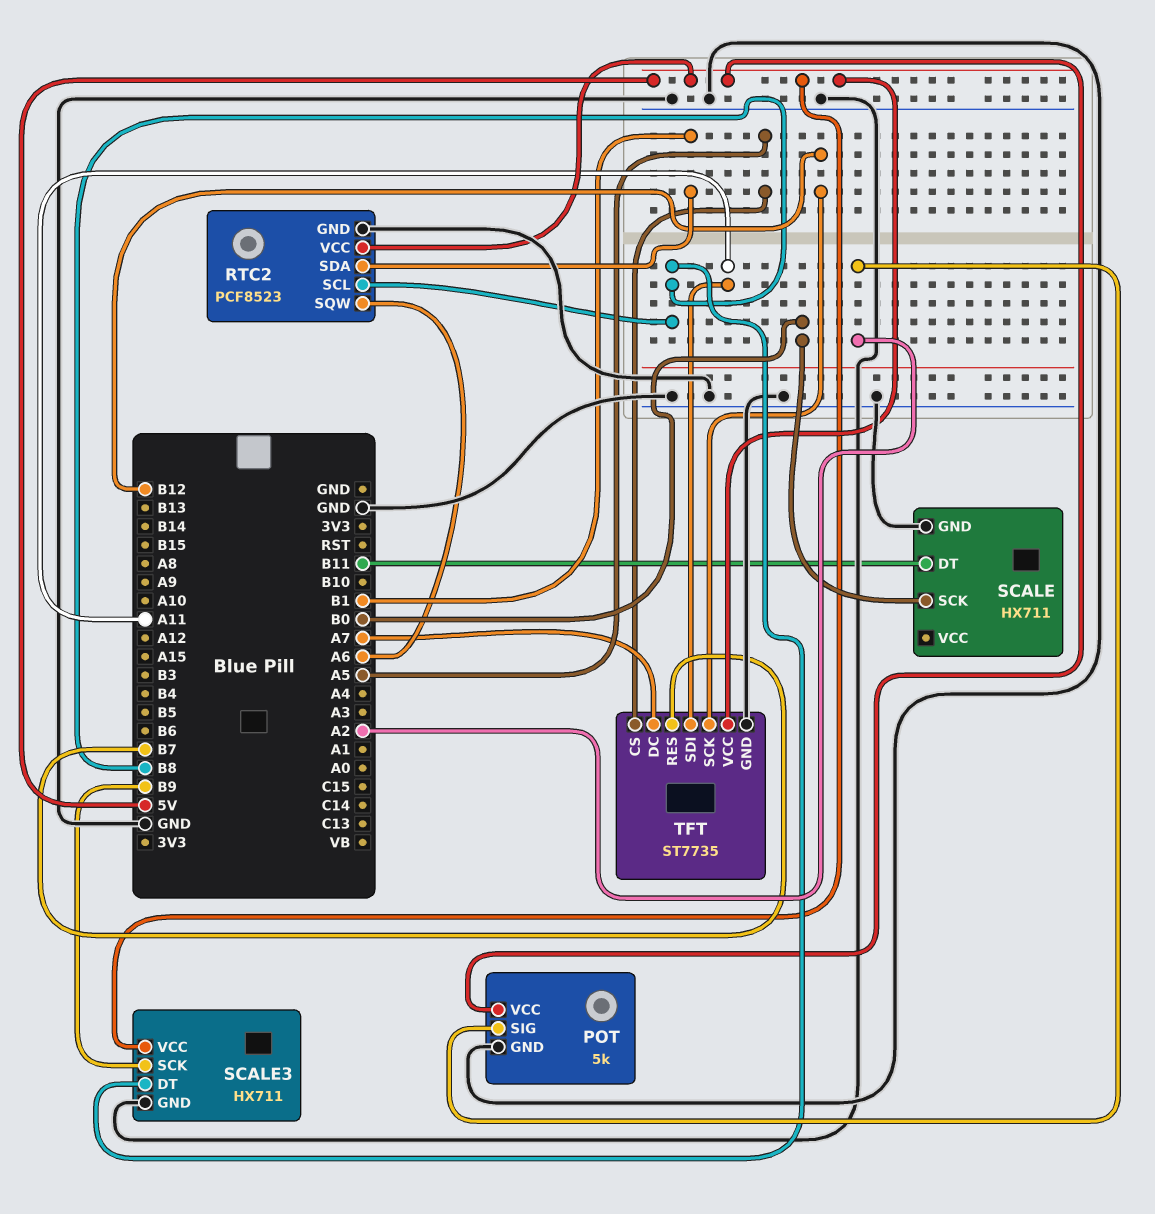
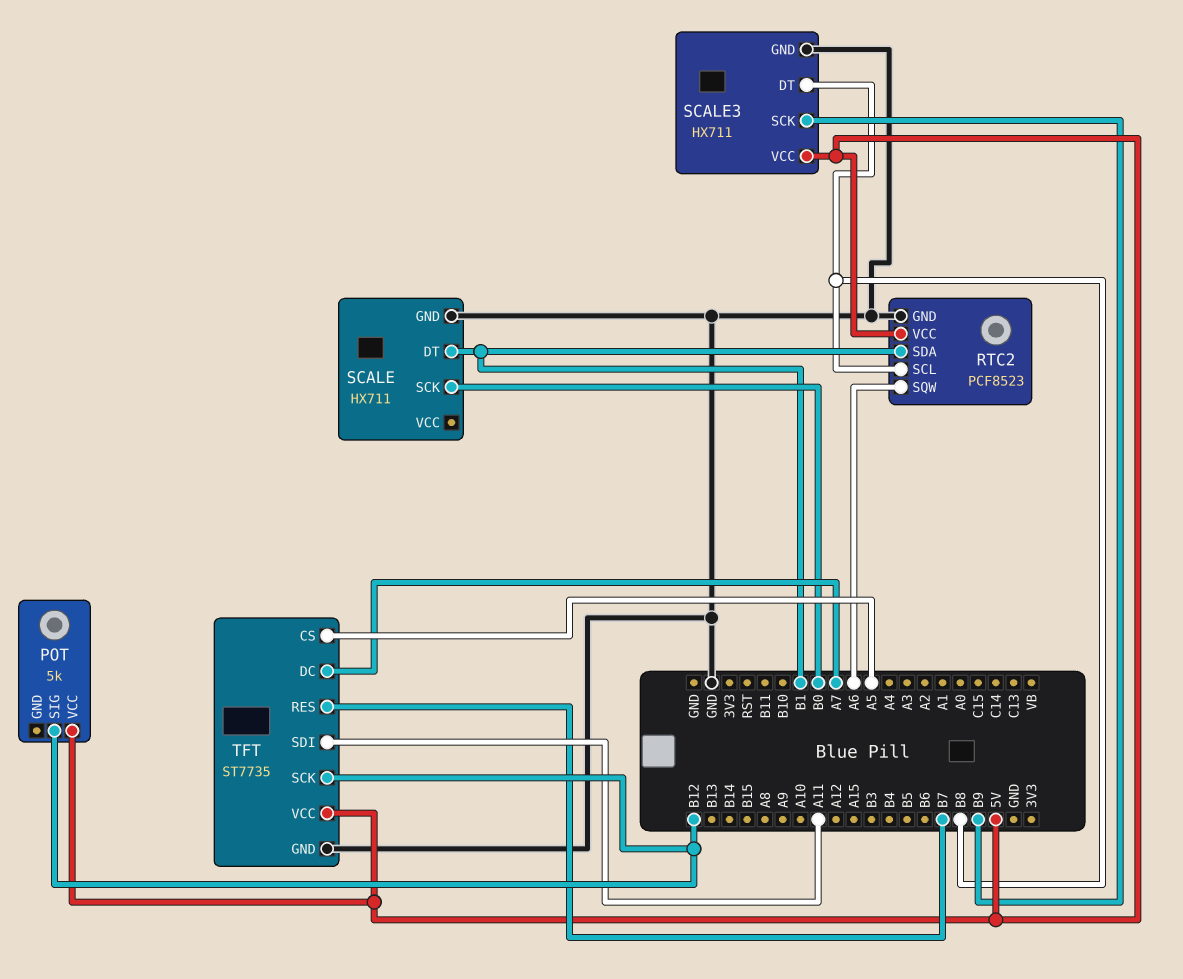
POT pin GND: GND -> none
POT pin SIG: A2 -> B12
SCALE pin DT: B11 -> B1

